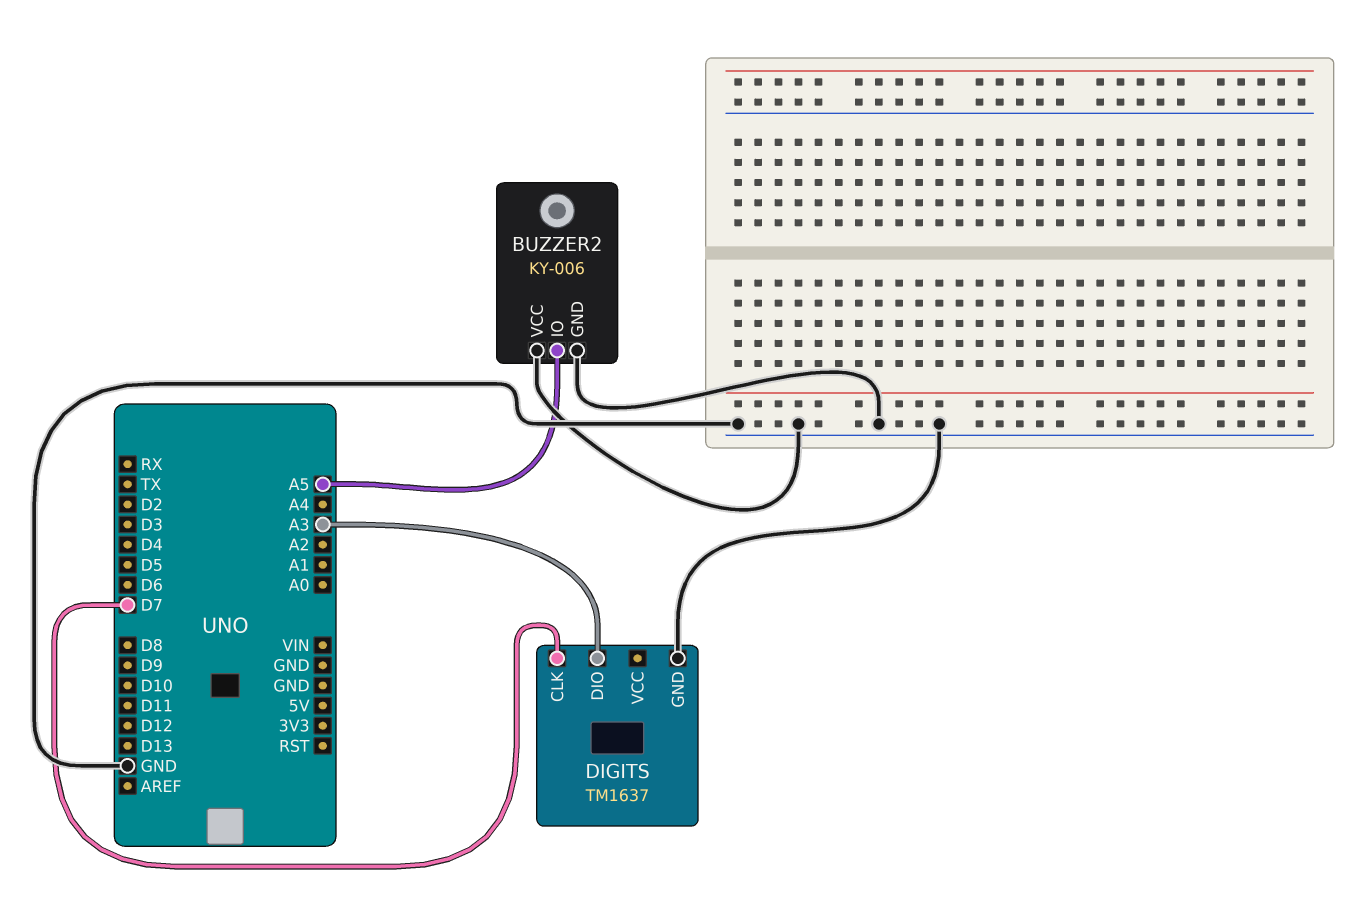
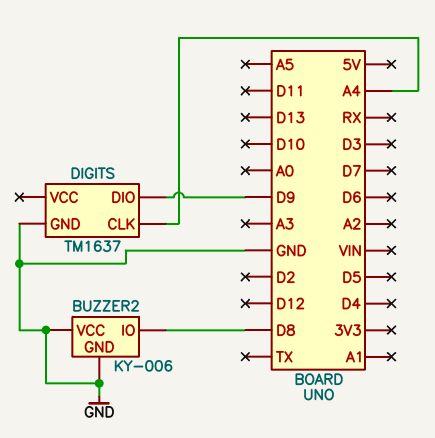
BUZZER2 pin IO: A5 -> D8
DIGITS pin CLK: D7 -> A4
DIGITS pin DIO: A3 -> D9

